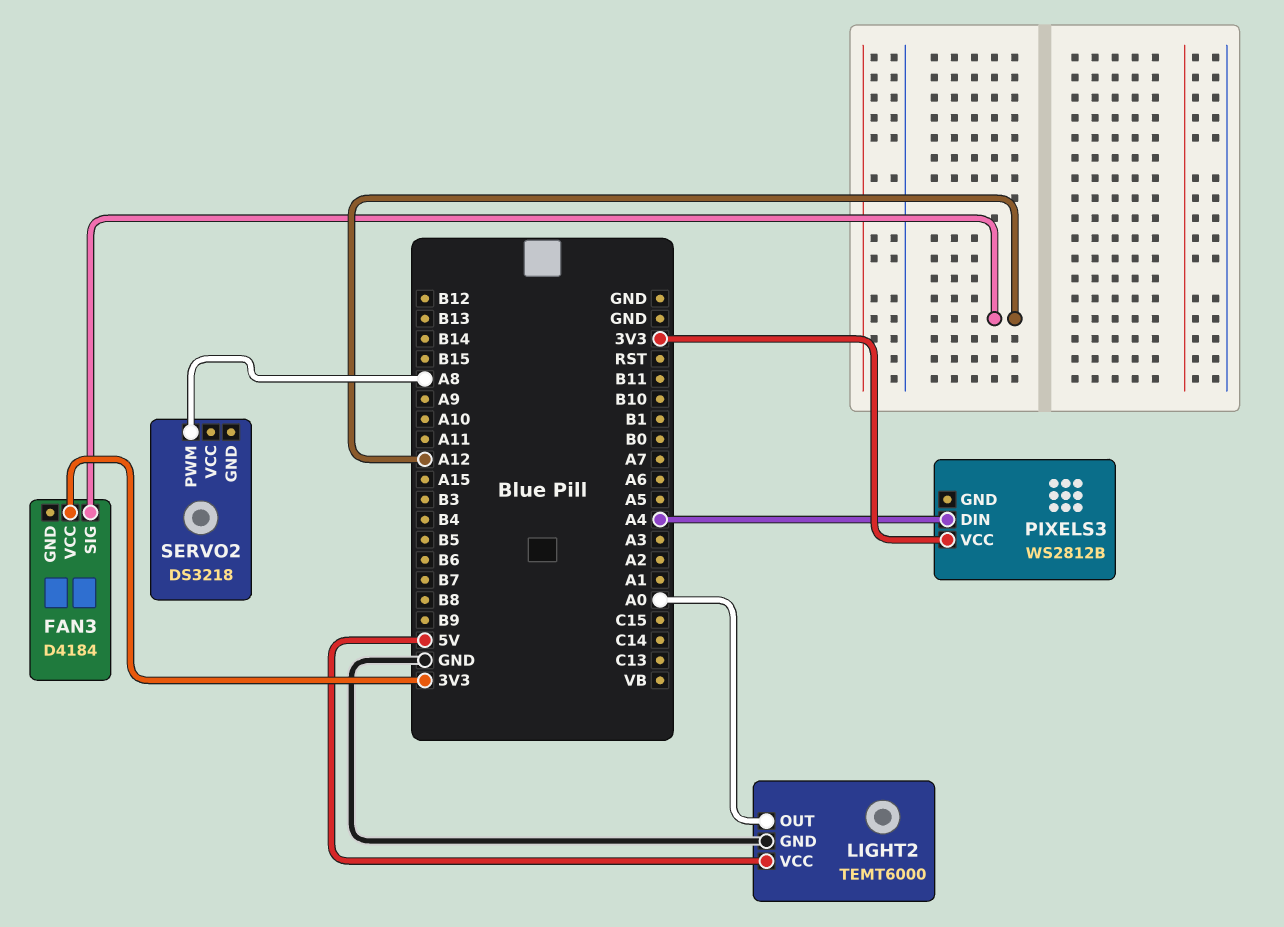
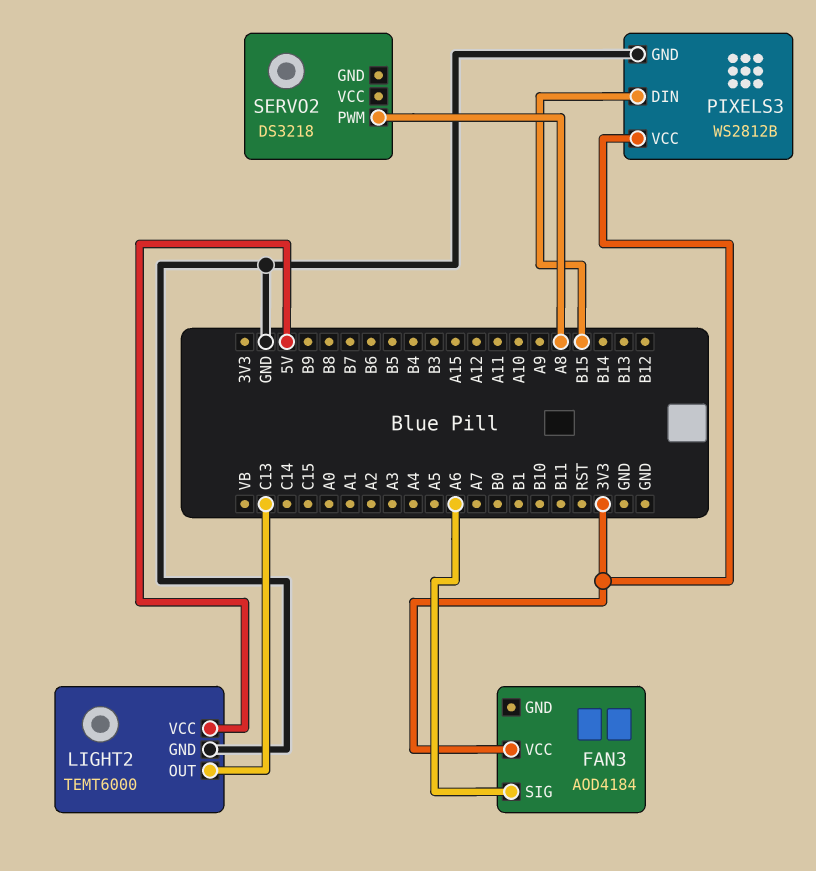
FAN3: D4184 -> AOD4184
FAN3 pin SIG: A12 -> A6
LIGHT2 pin OUT: A0 -> C13
PIXELS3 pin DIN: A4 -> B15
PIXELS3 pin GND: none -> GND

